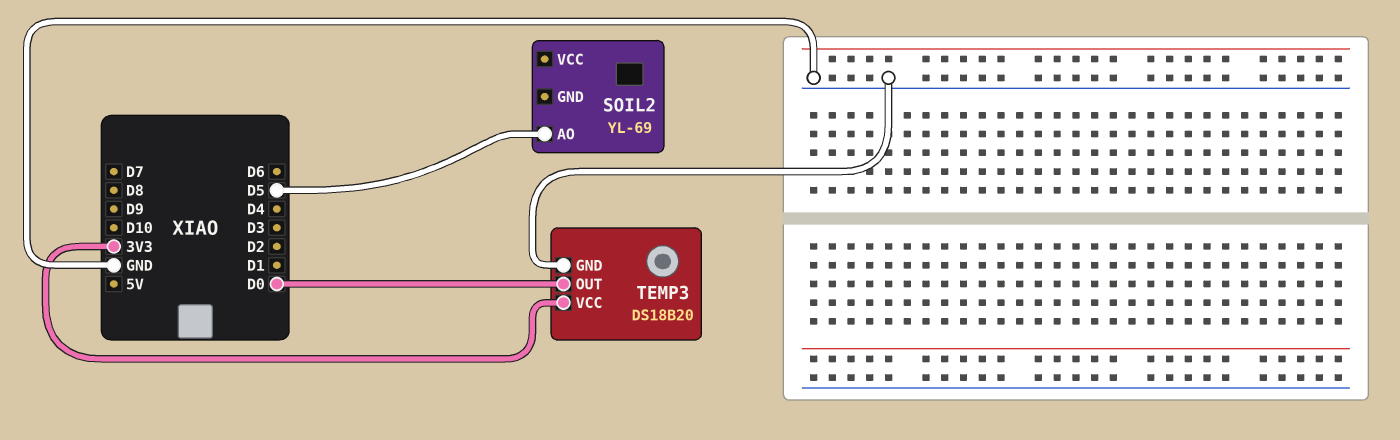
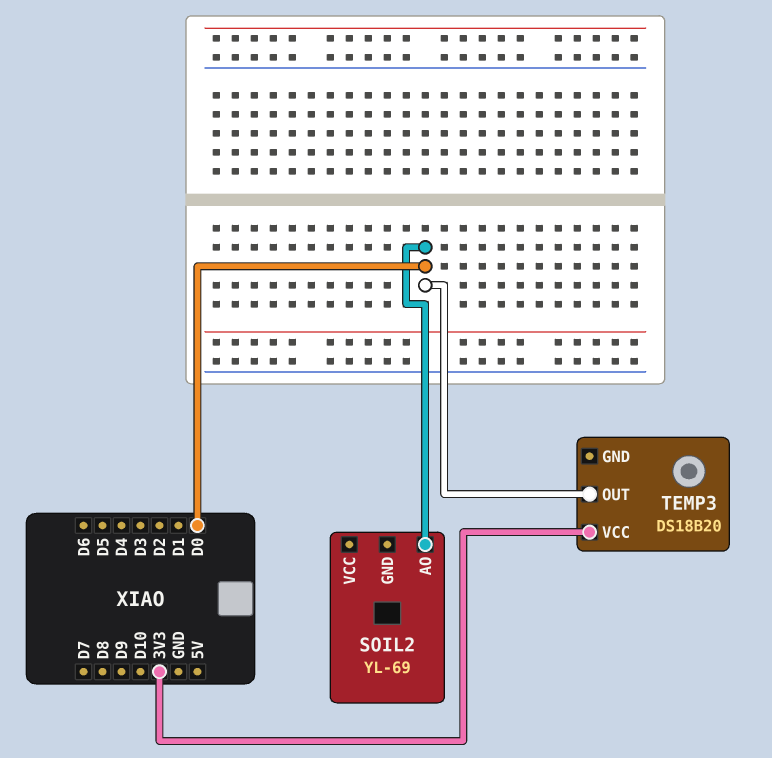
SOIL2 pin AO: D5 -> D0
TEMP3 pin GND: GND -> none

